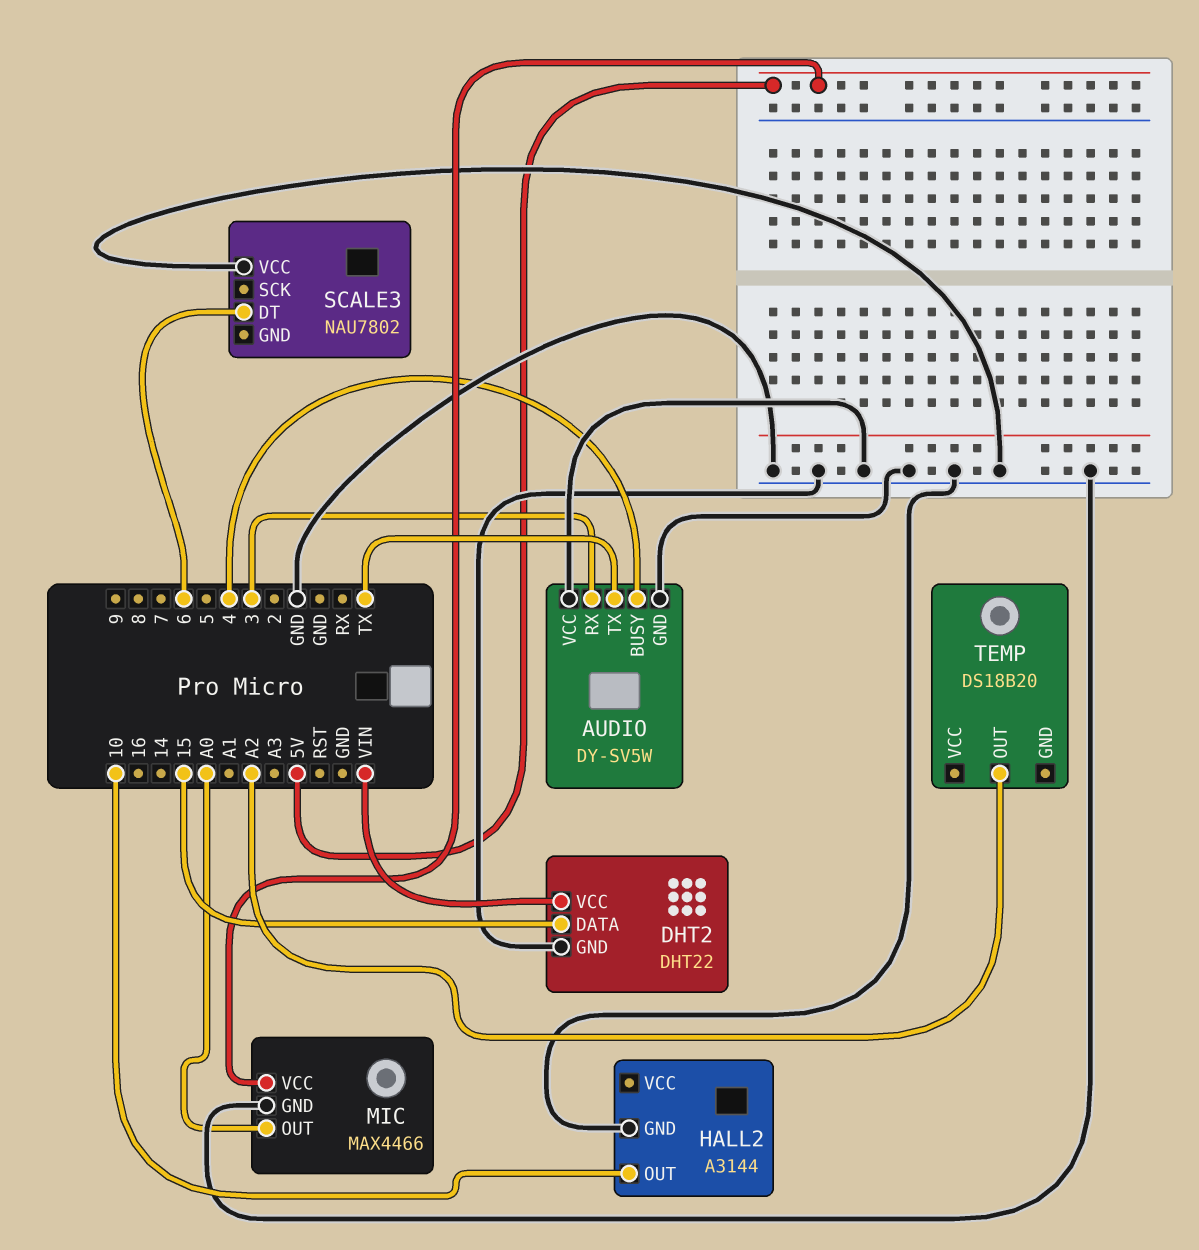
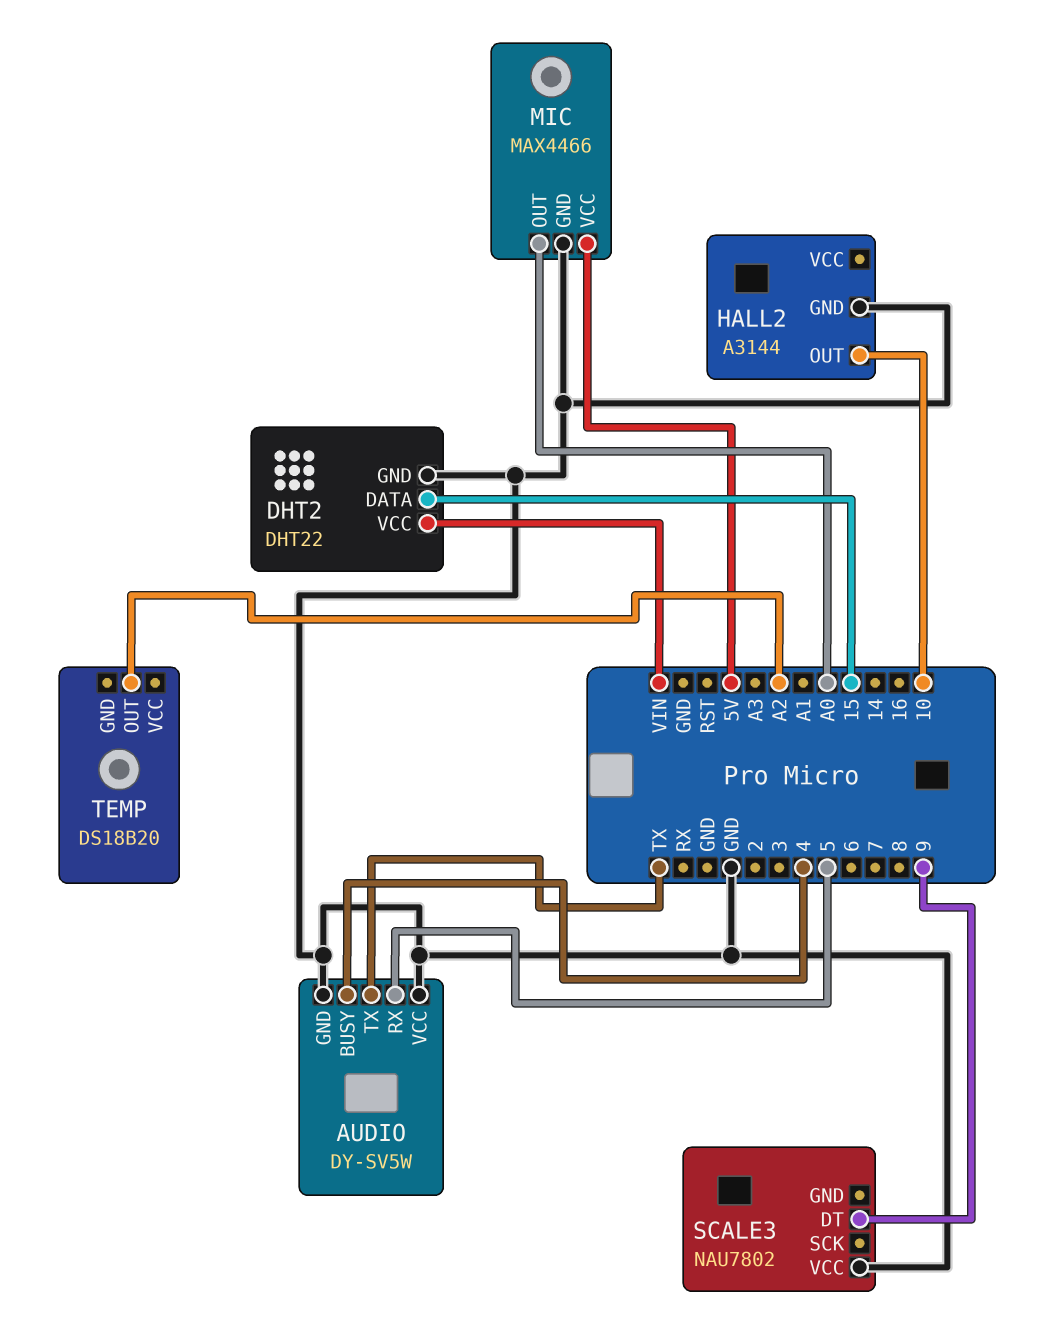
AUDIO pin RX: 3 -> 5
SCALE3 pin DT: 6 -> 9

